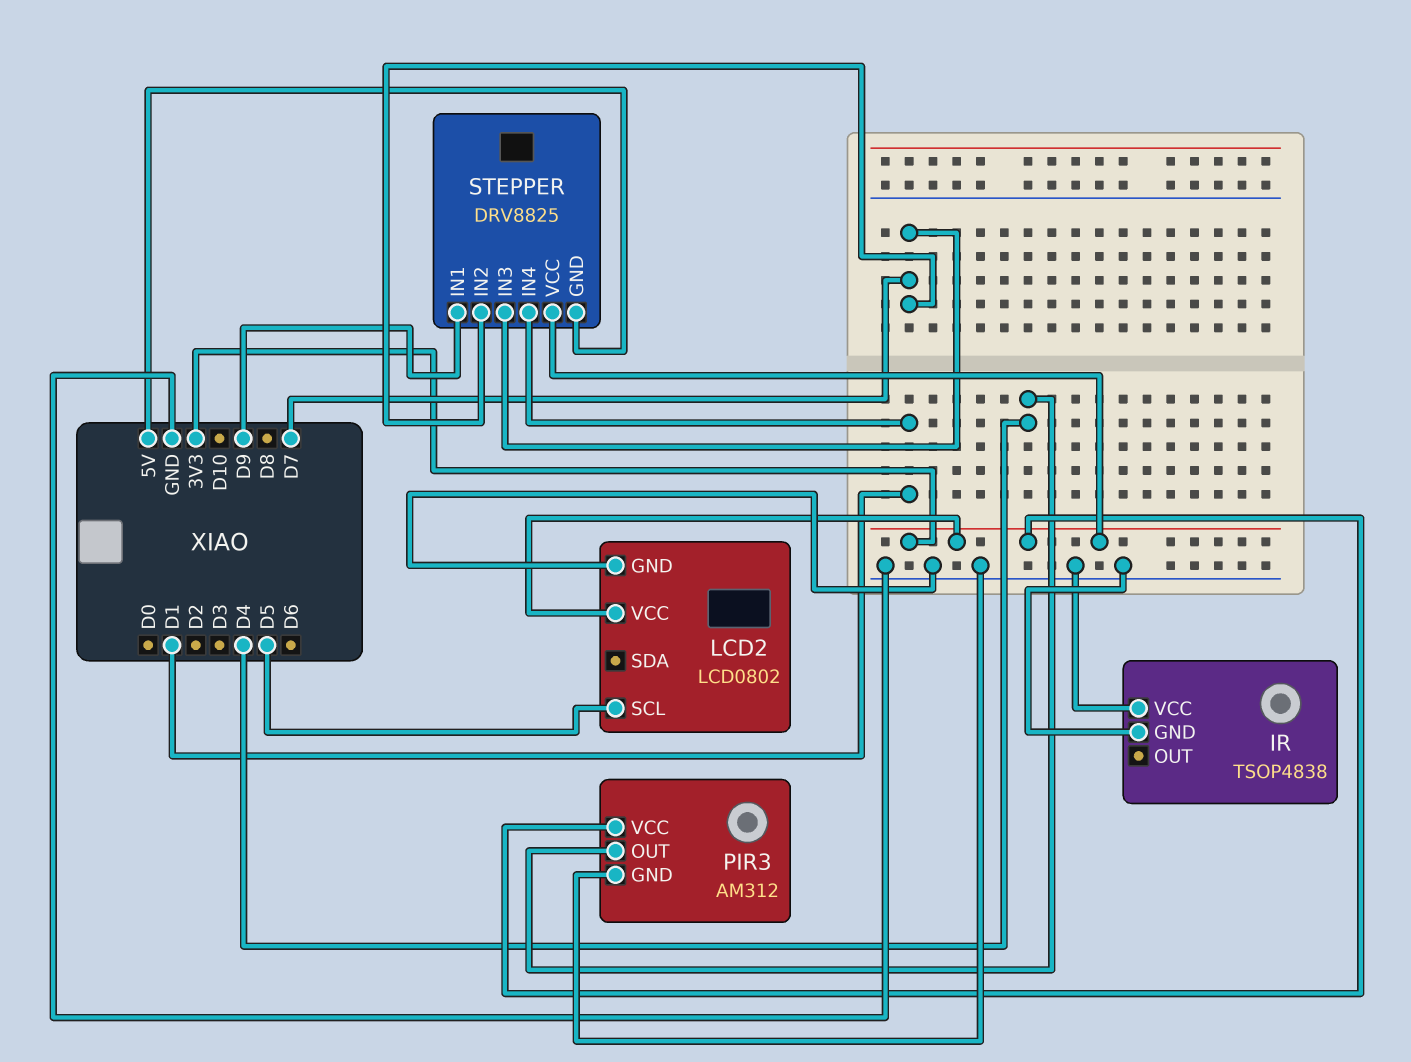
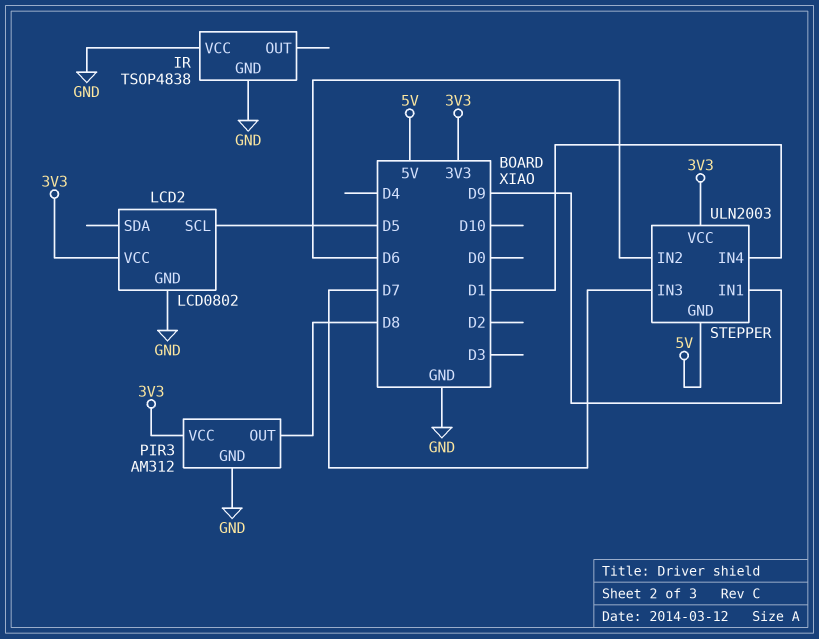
PIR3 pin OUT: D4 -> D8
STEPPER: DRV8825 -> ULN2003
STEPPER pin IN2: D7 -> D6

